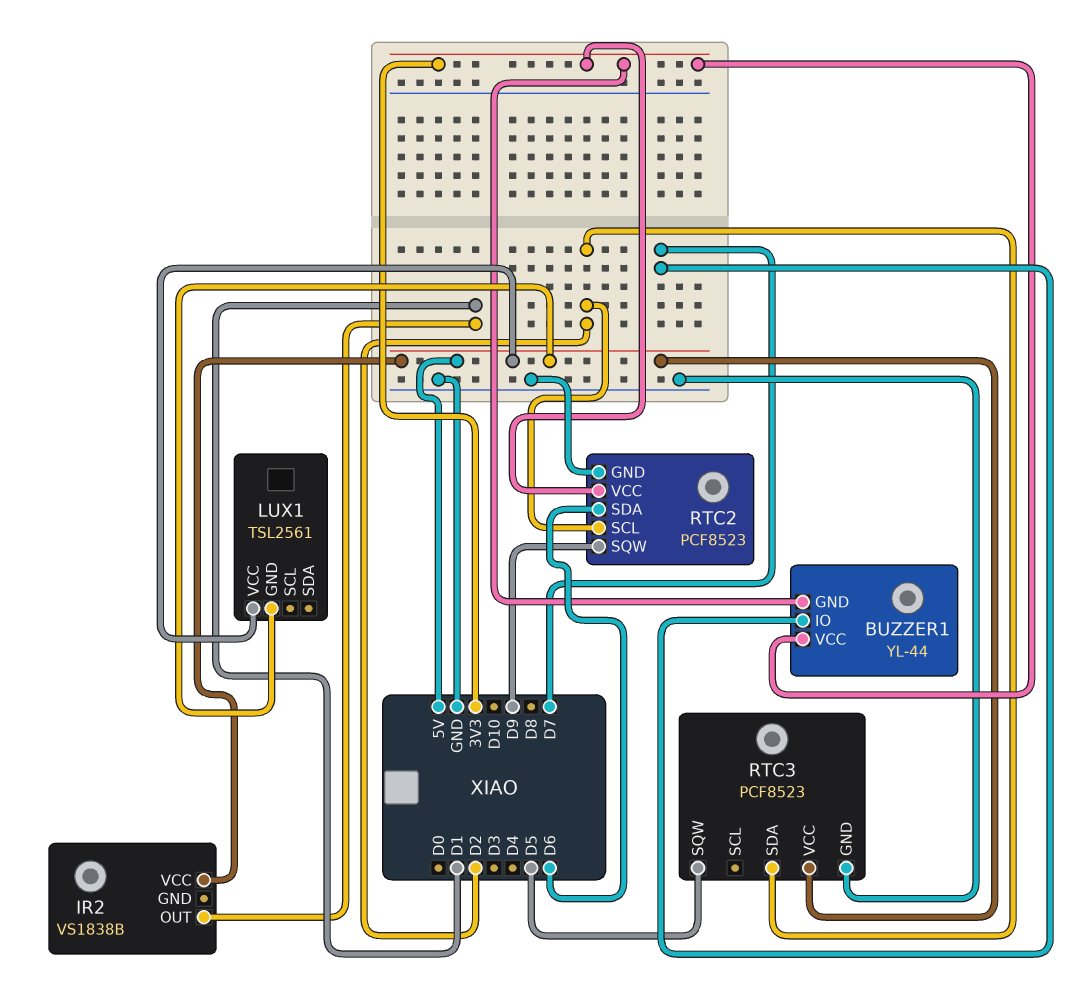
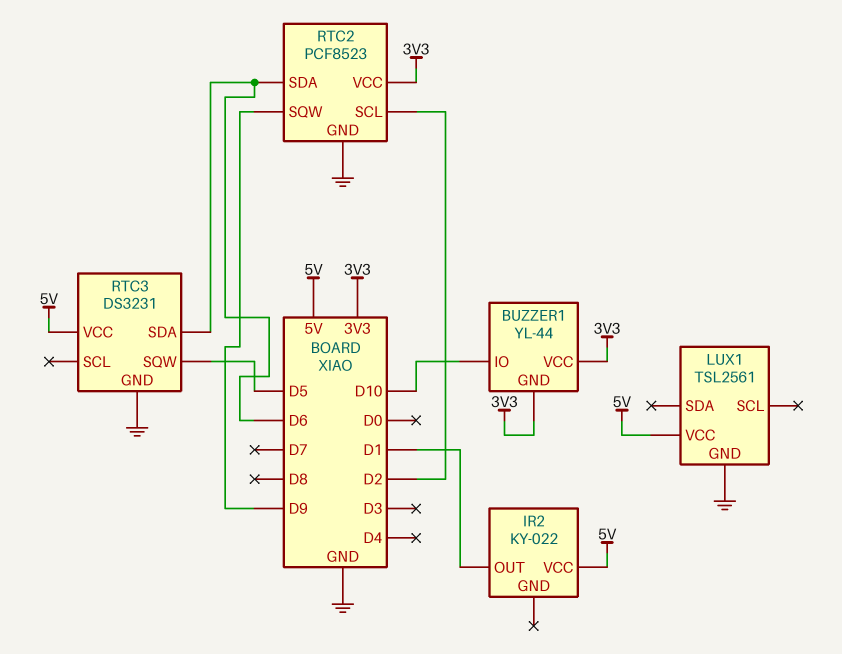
BUZZER1 pin IO: D7 -> D10
IR2: VS1838B -> KY-022
LUX1 pin GND: 5V -> GND
RTC3: PCF8523 -> DS3231
RTC3 pin SDA: D2 -> D6

